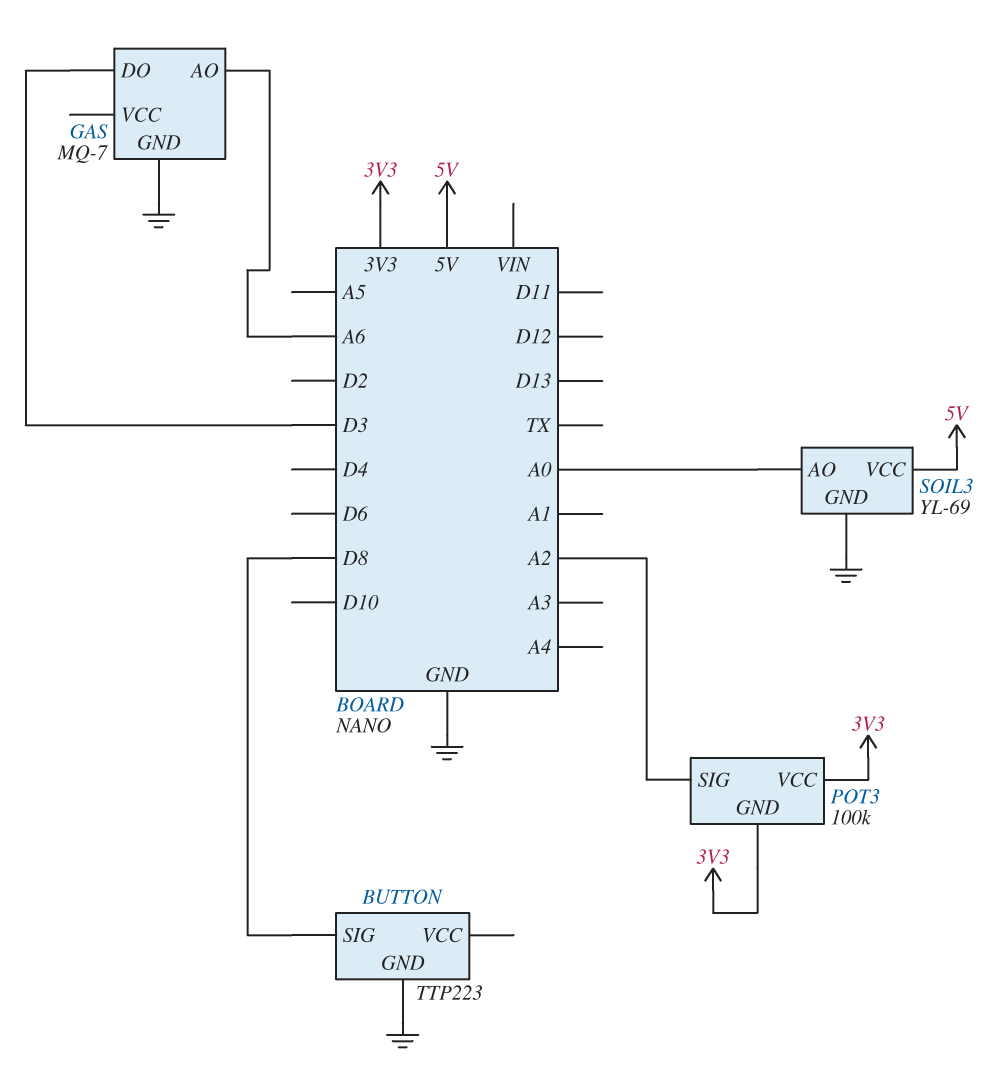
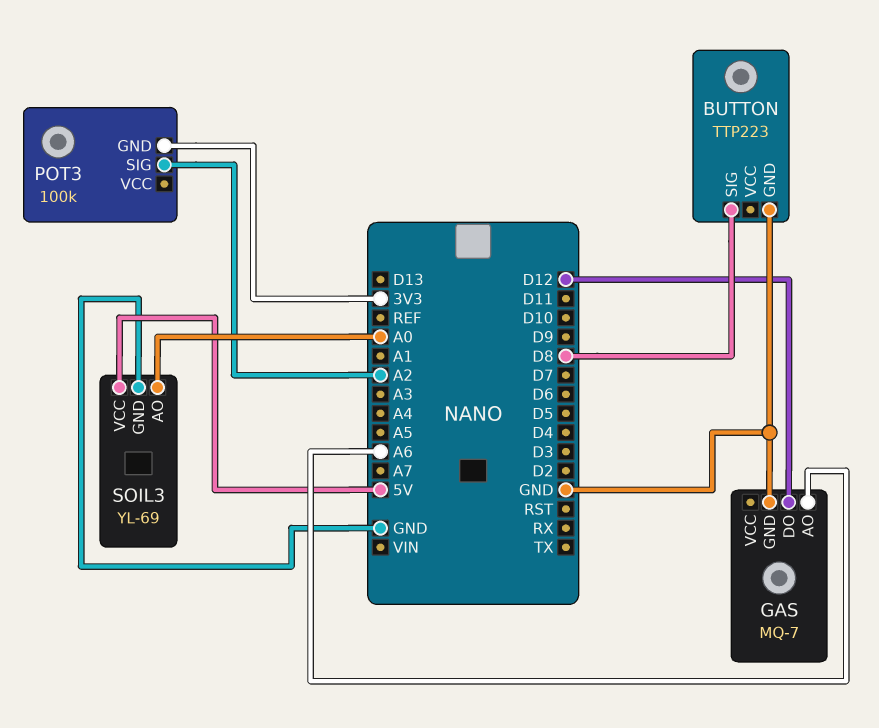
GAS pin DO: D3 -> D12
POT3 pin VCC: 3V3 -> none

